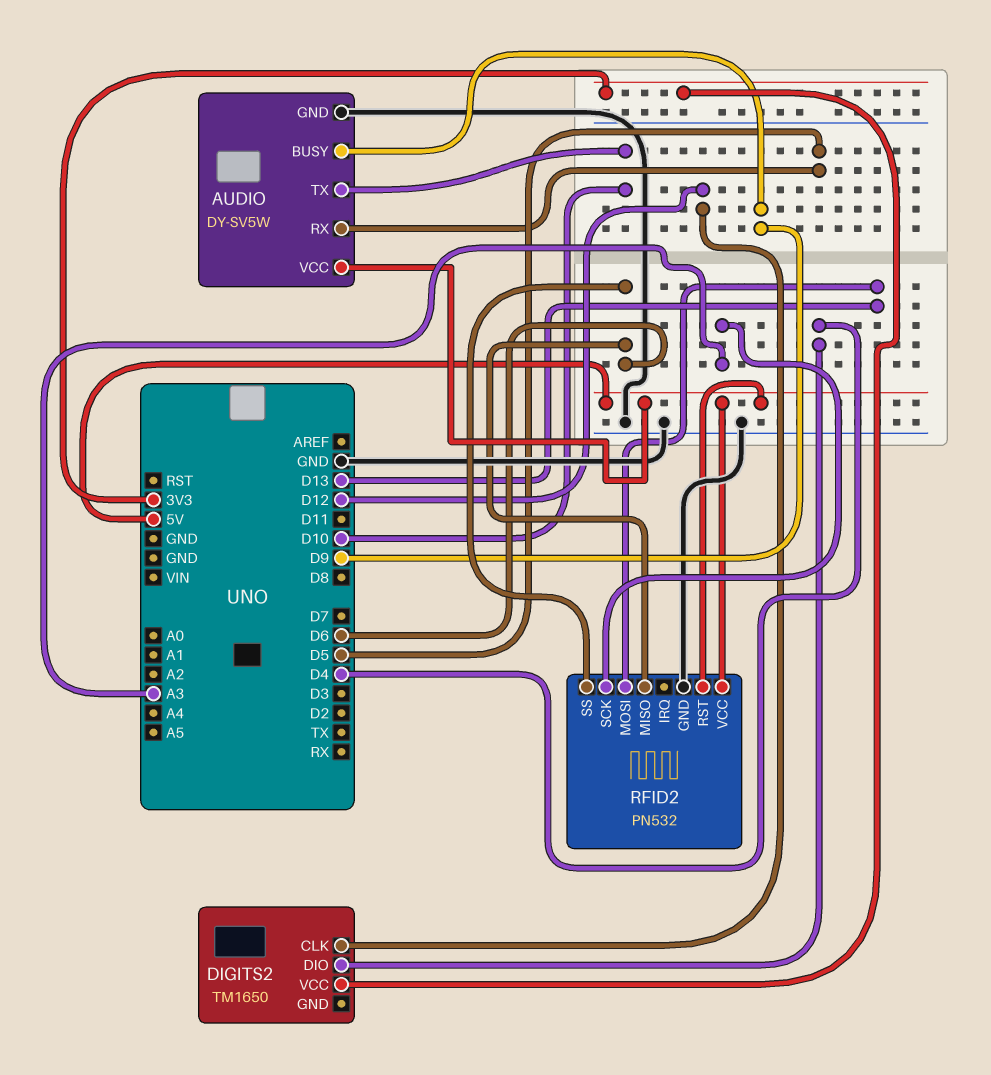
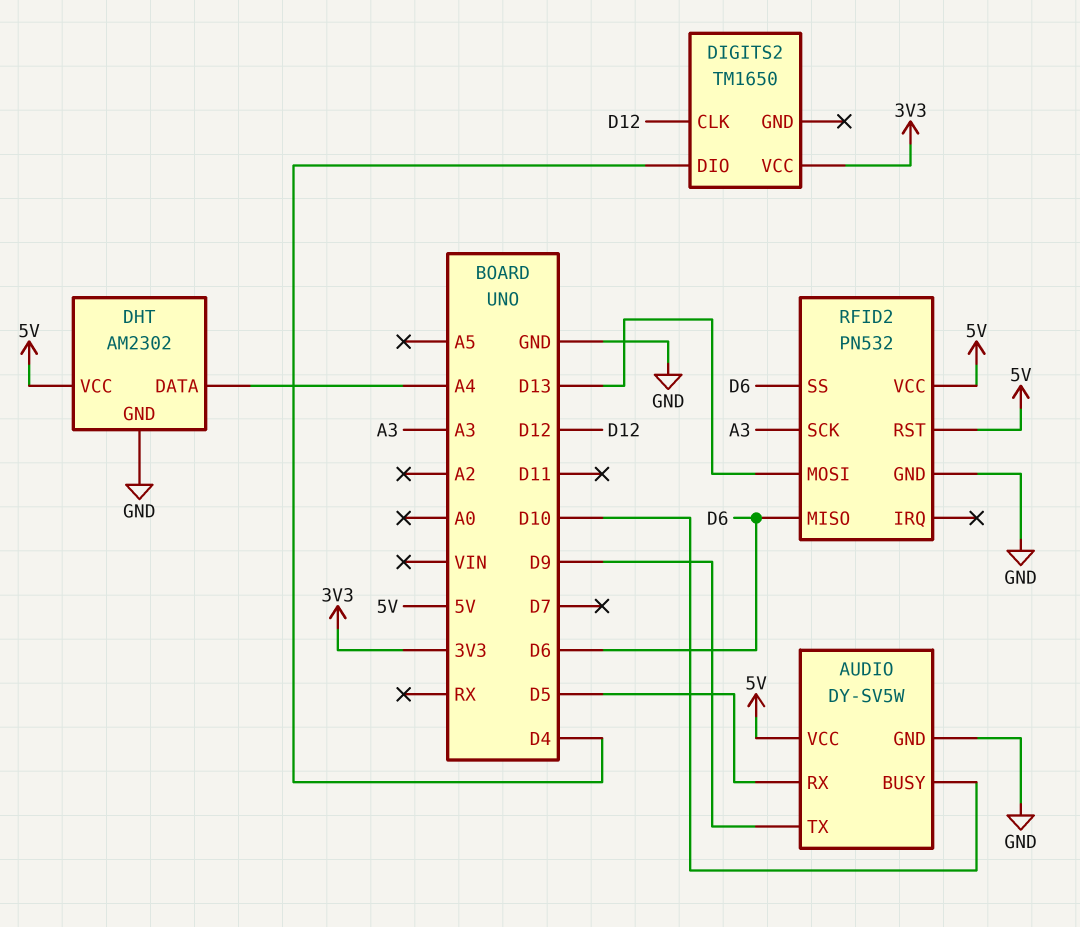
AUDIO pin BUSY: D9 -> D10
AUDIO pin TX: D10 -> D9
DHT: none -> AM2302
DHT pin DATA: none -> A4
DHT pin GND: none -> GND
DHT pin VCC: none -> 5V

